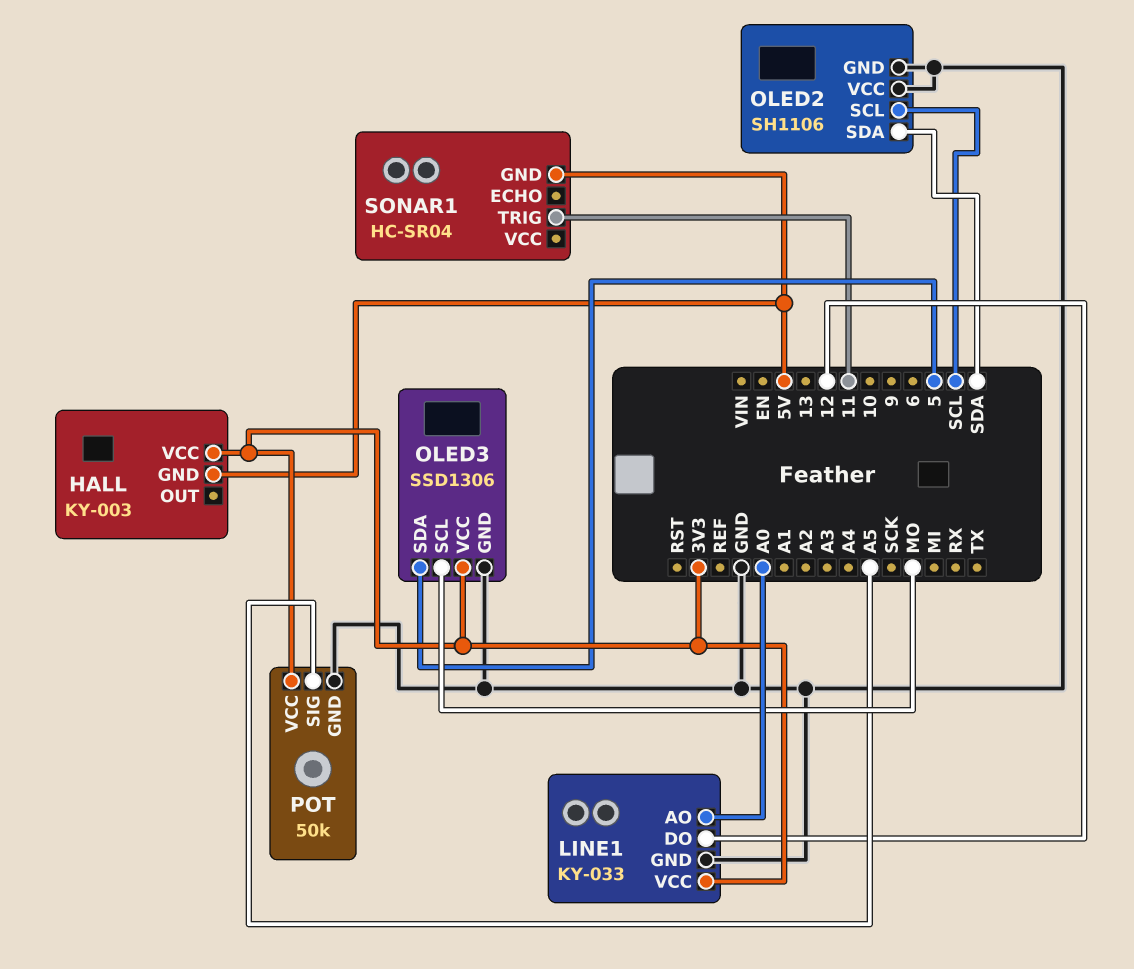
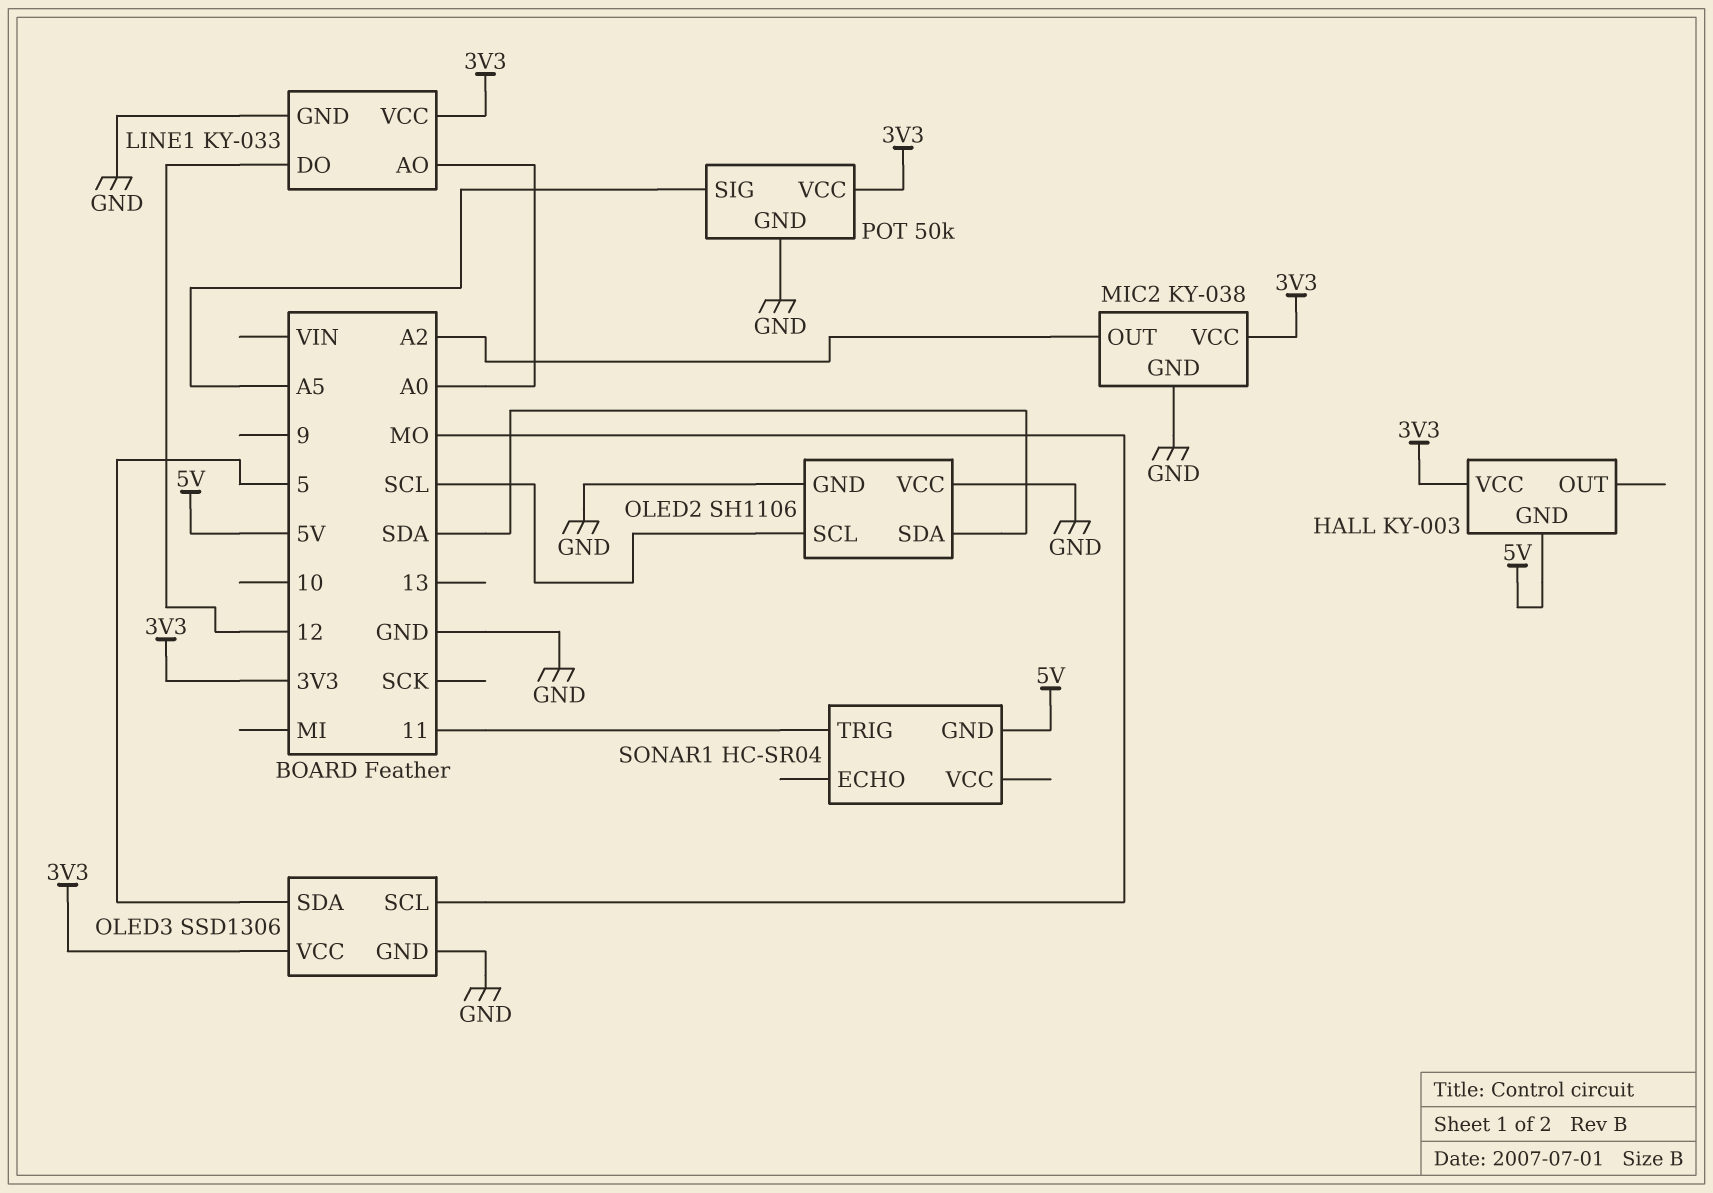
MIC2: none -> KY-038
MIC2 pin GND: none -> GND
MIC2 pin OUT: none -> A2
MIC2 pin VCC: none -> 3V3

